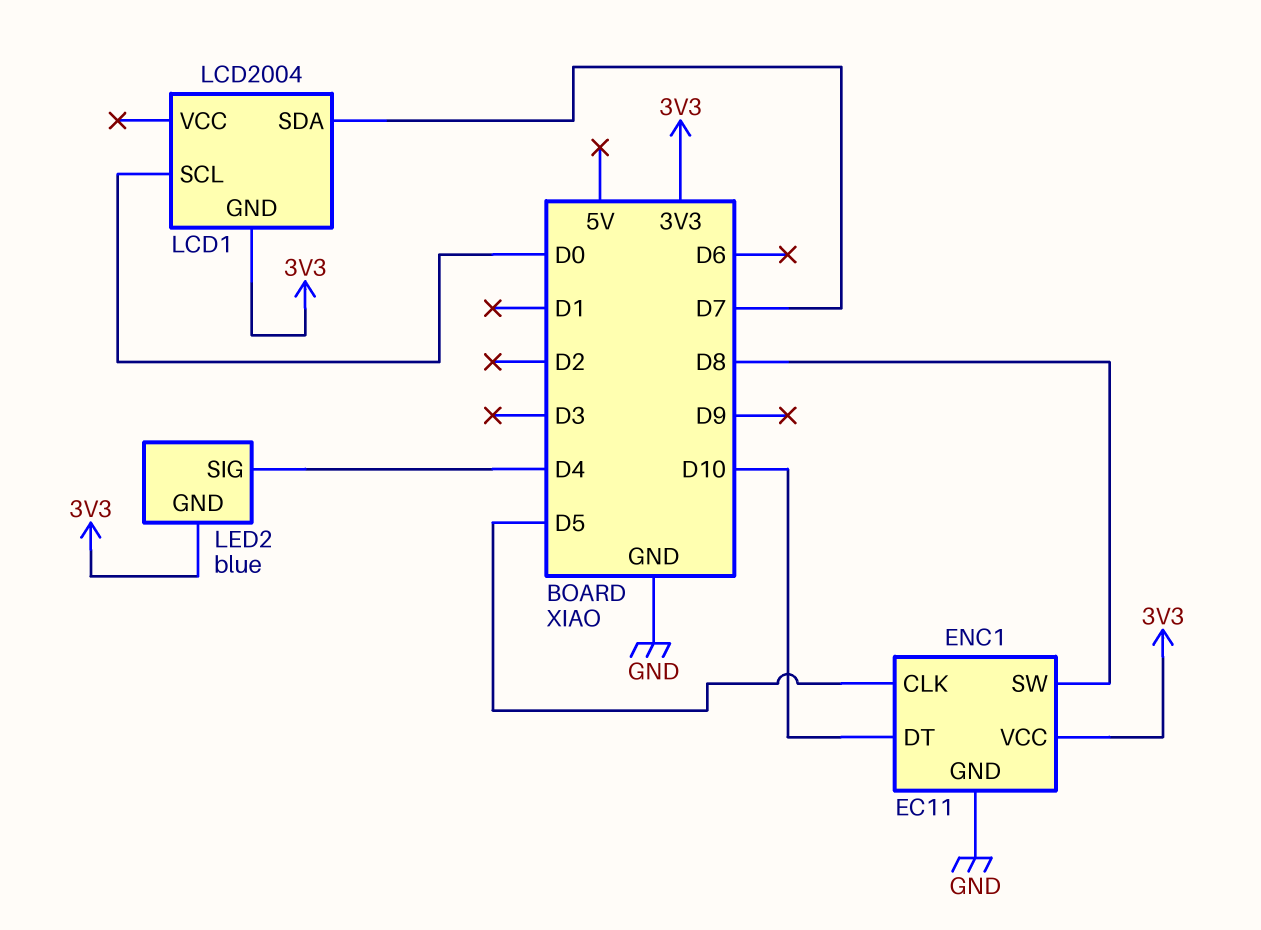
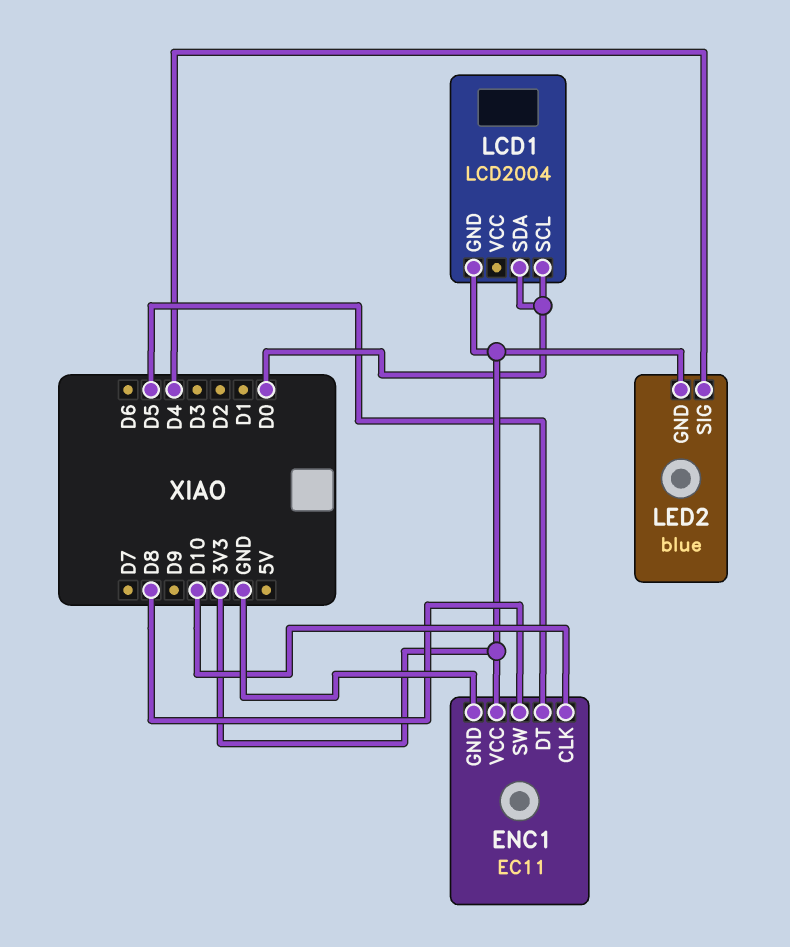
ENC1 pin CLK: D5 -> D10
ENC1 pin DT: D10 -> D5
LCD1 pin SDA: D7 -> D0

